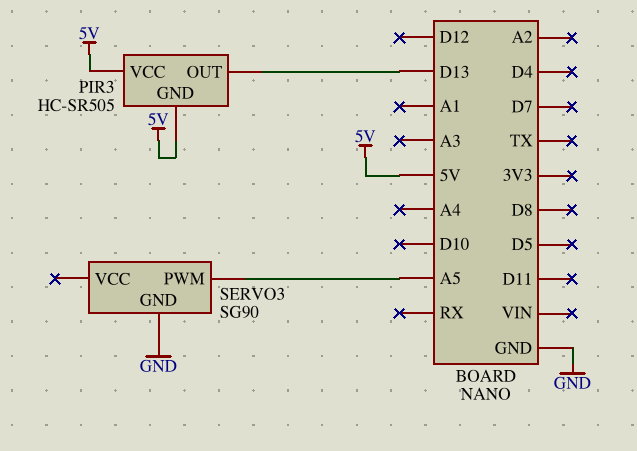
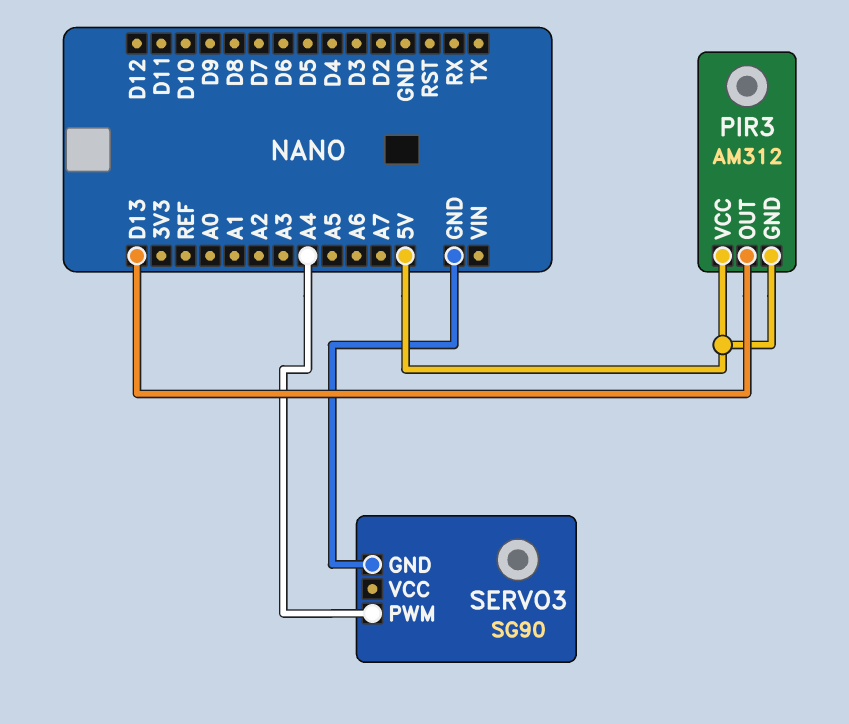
PIR3: HC-SR505 -> AM312
SERVO3 pin PWM: A5 -> A4

